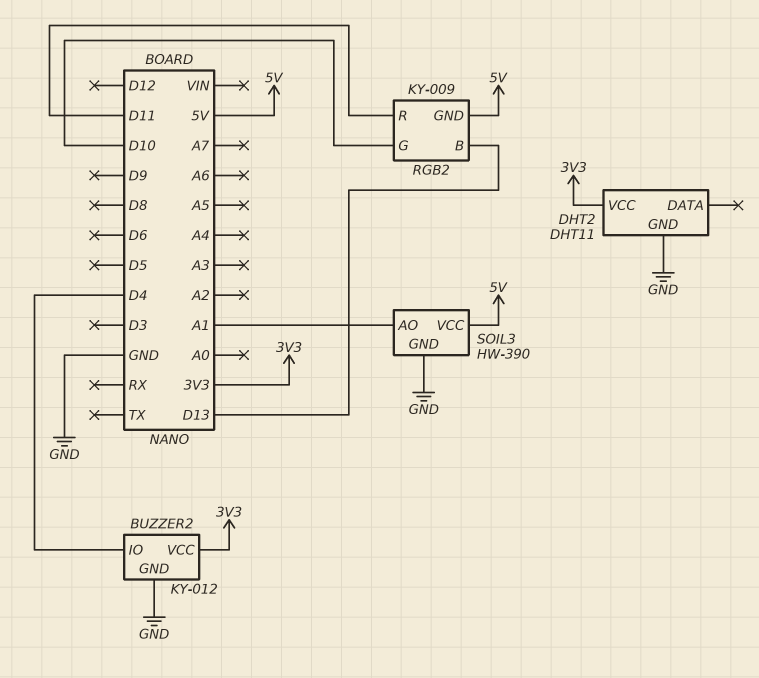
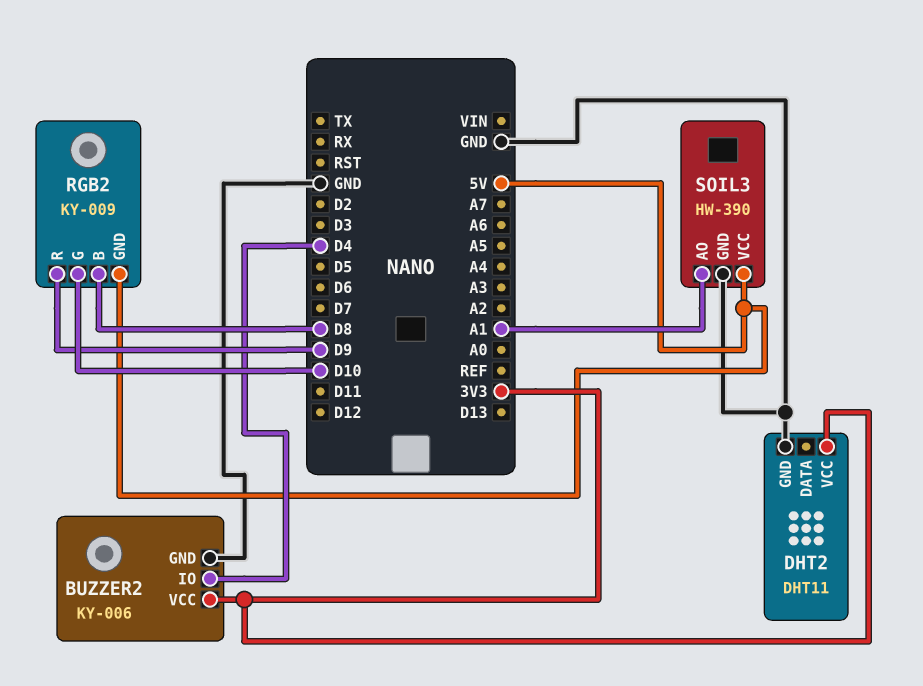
BUZZER2: KY-012 -> KY-006
RGB2 pin B: D13 -> D8
RGB2 pin R: D11 -> D9

